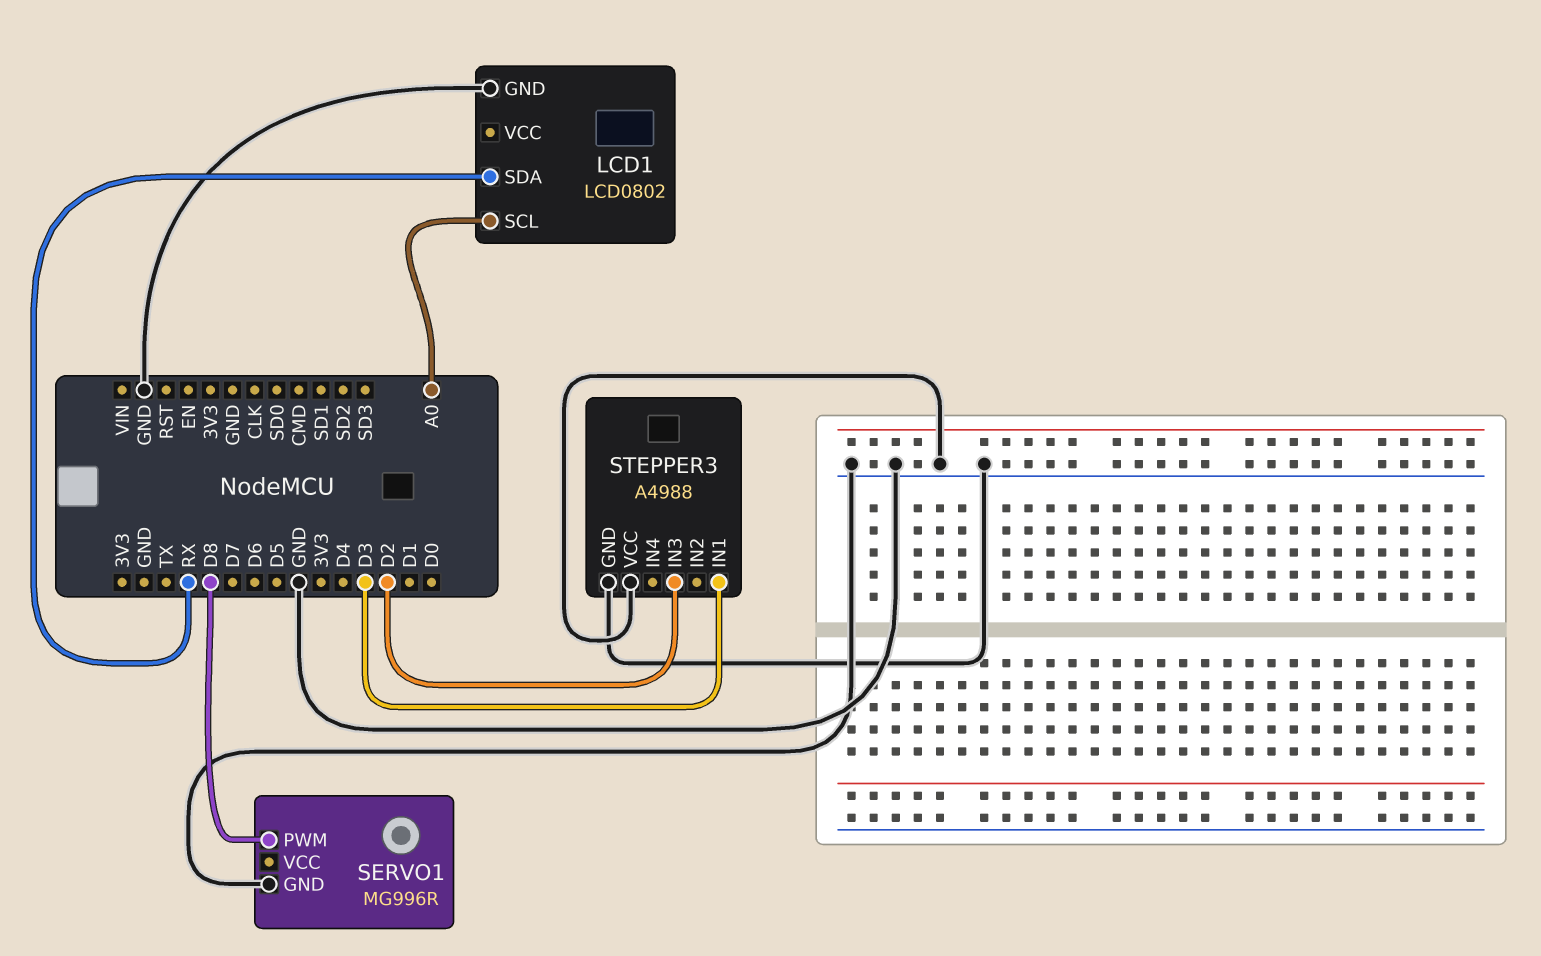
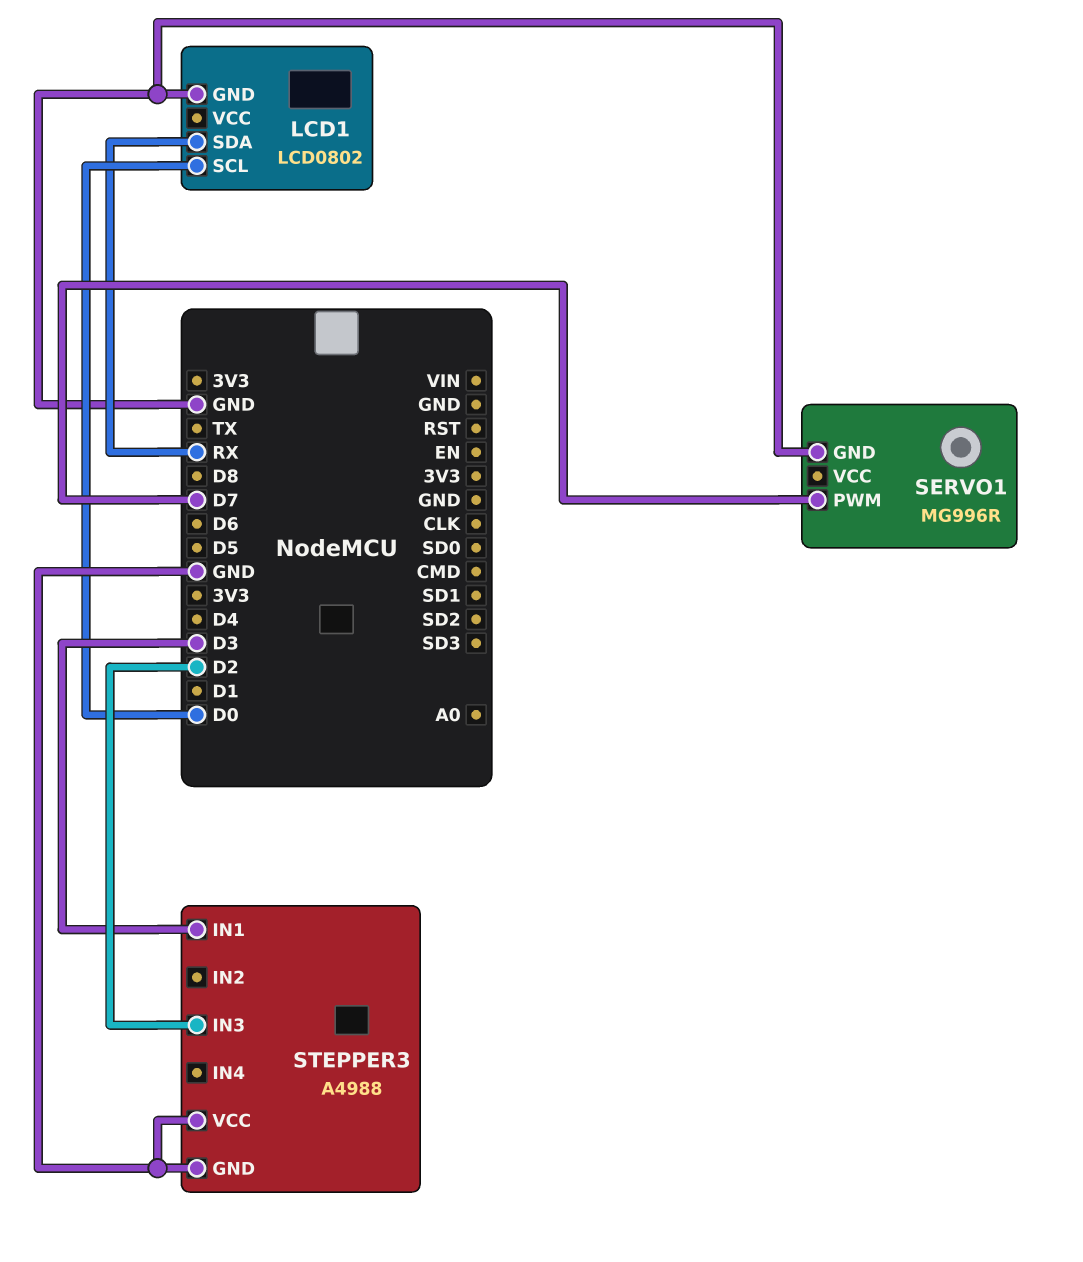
LCD1 pin SCL: A0 -> D0
SERVO1 pin PWM: D8 -> D7

